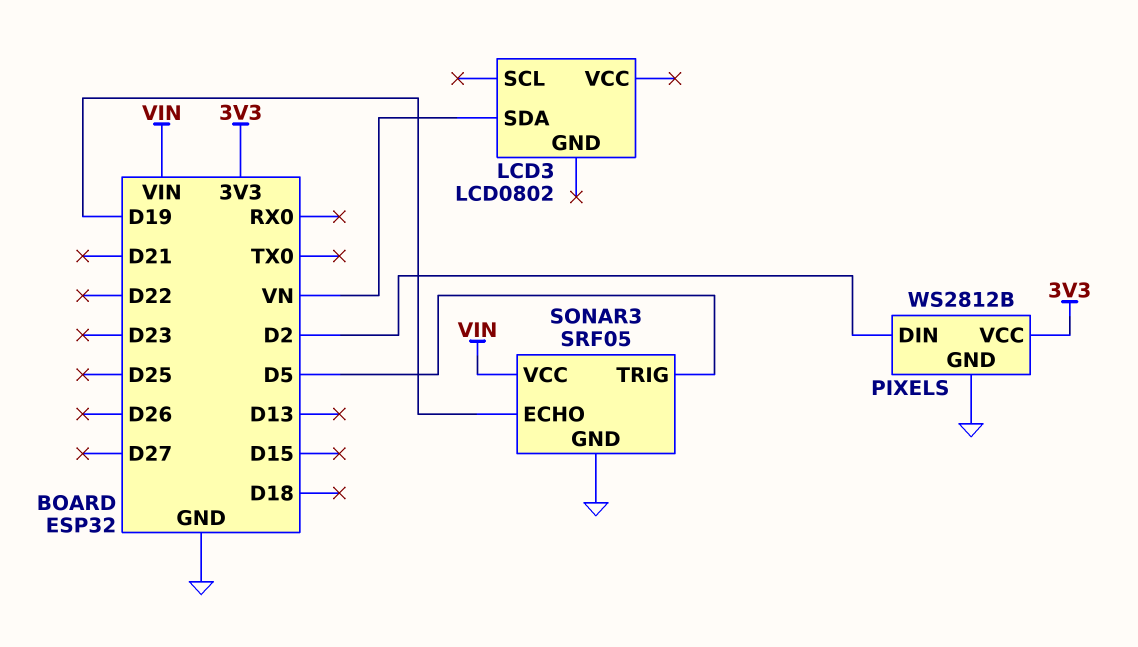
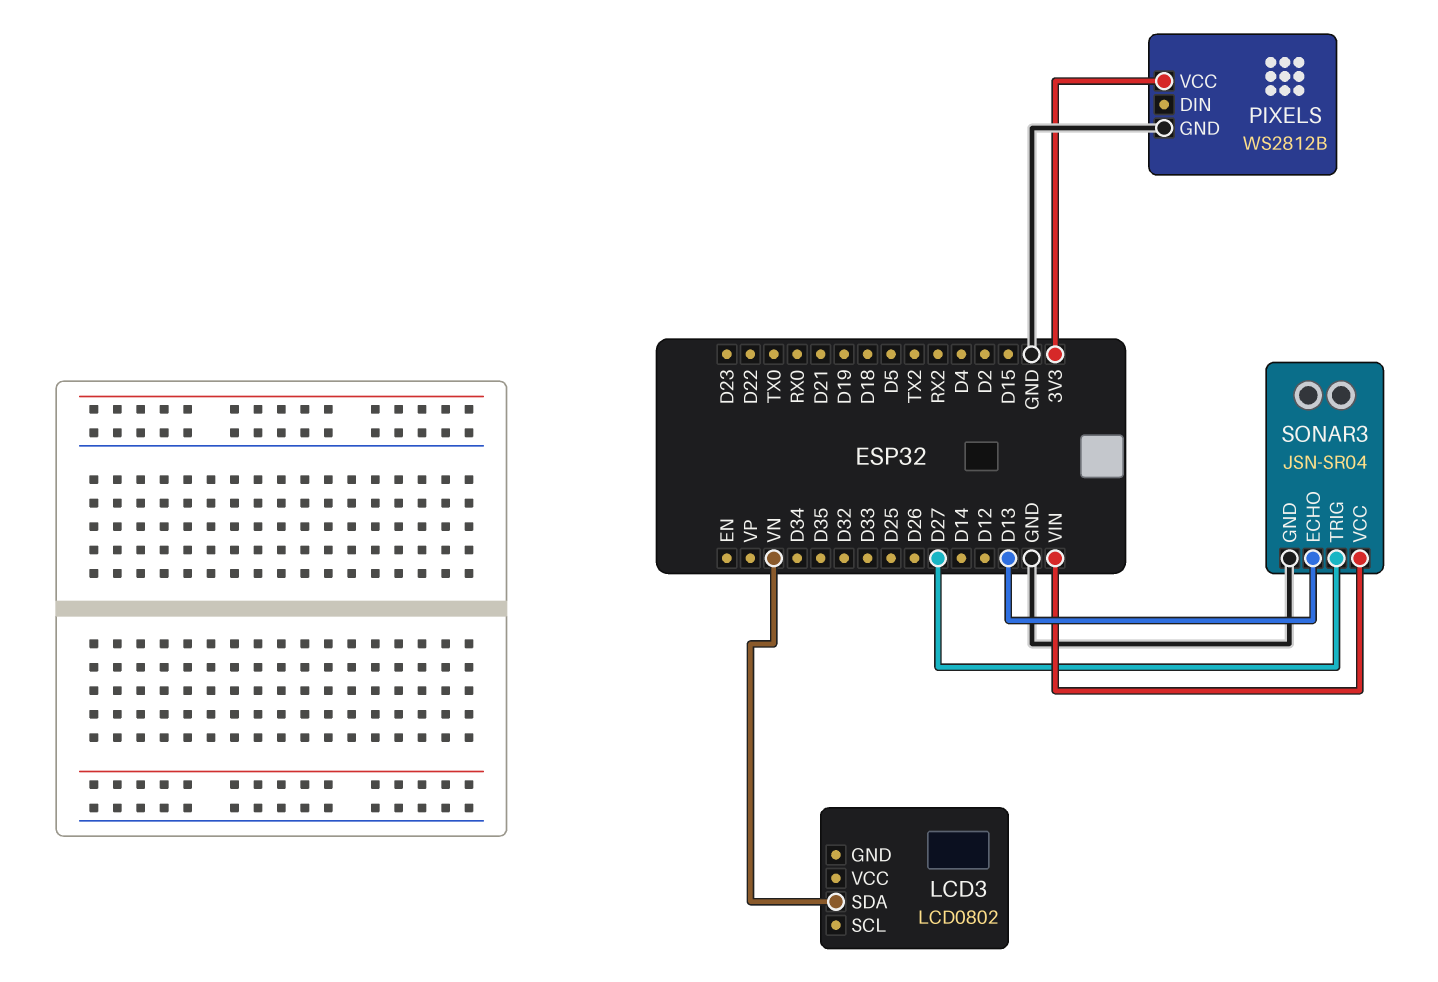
PIXELS pin DIN: D2 -> none
SONAR3: SRF05 -> JSN-SR04
SONAR3 pin ECHO: D19 -> D13
SONAR3 pin TRIG: D5 -> D27

